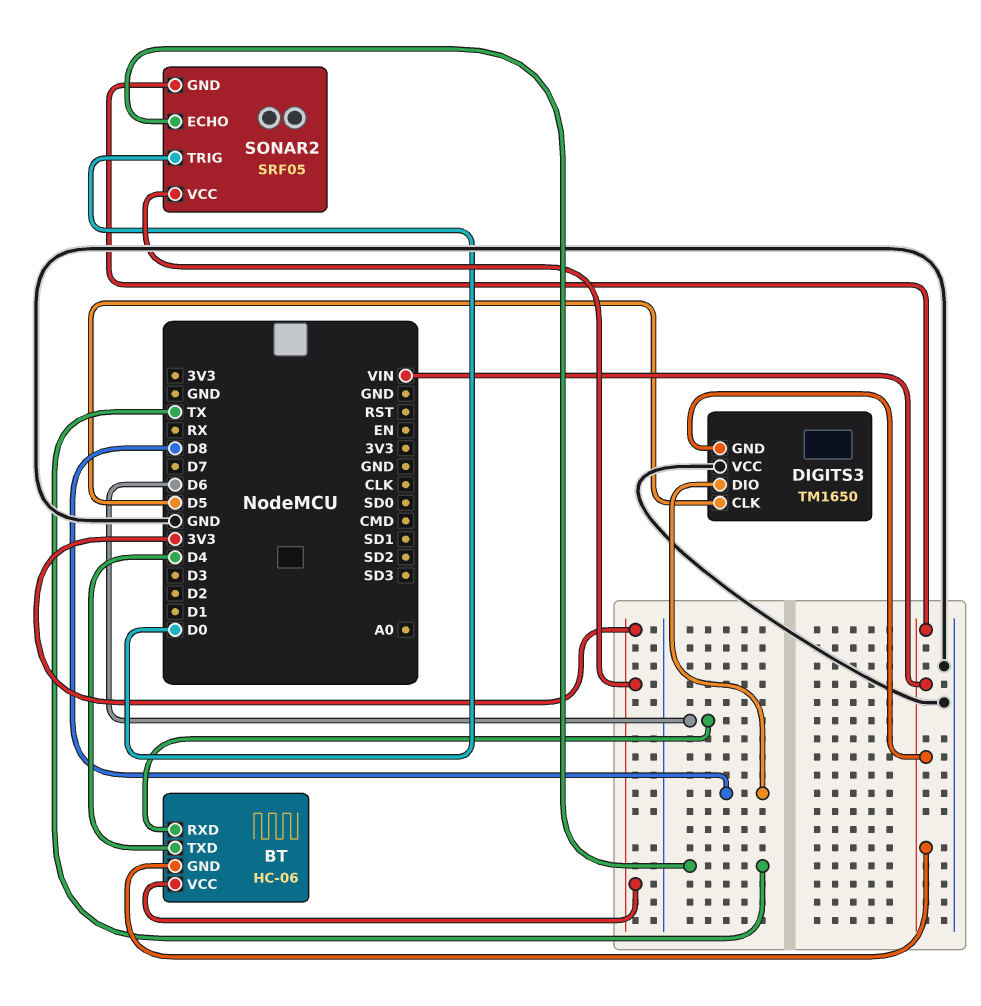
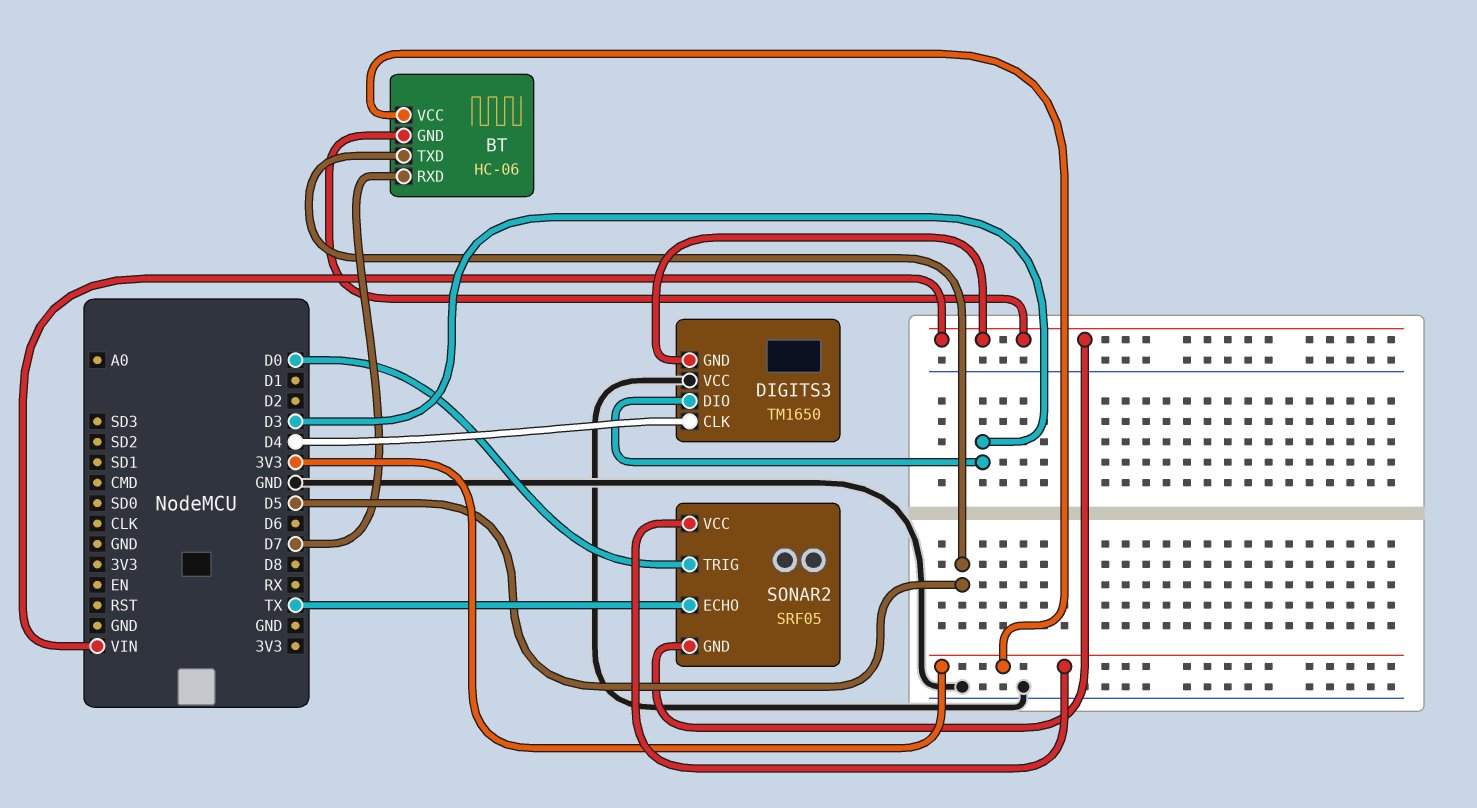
BT pin RXD: D6 -> D7
BT pin TXD: D4 -> D5
DIGITS3 pin CLK: D5 -> D4
DIGITS3 pin DIO: D8 -> D3

